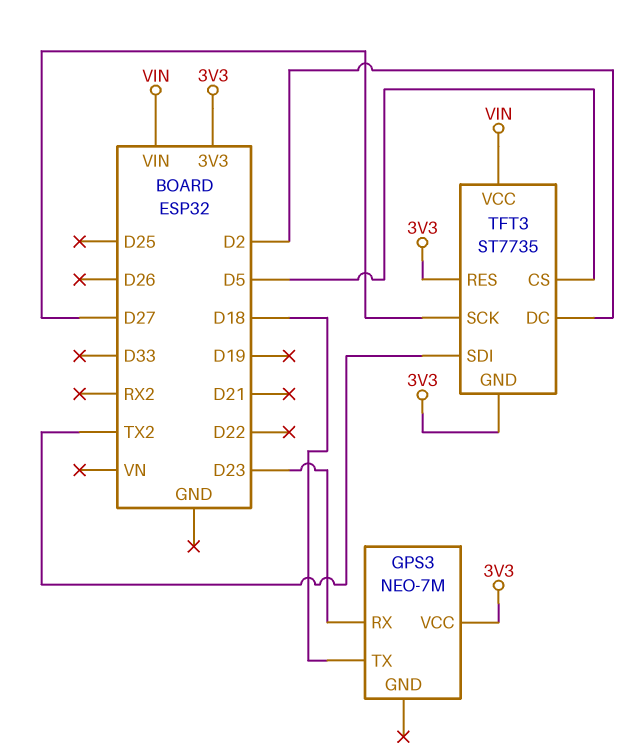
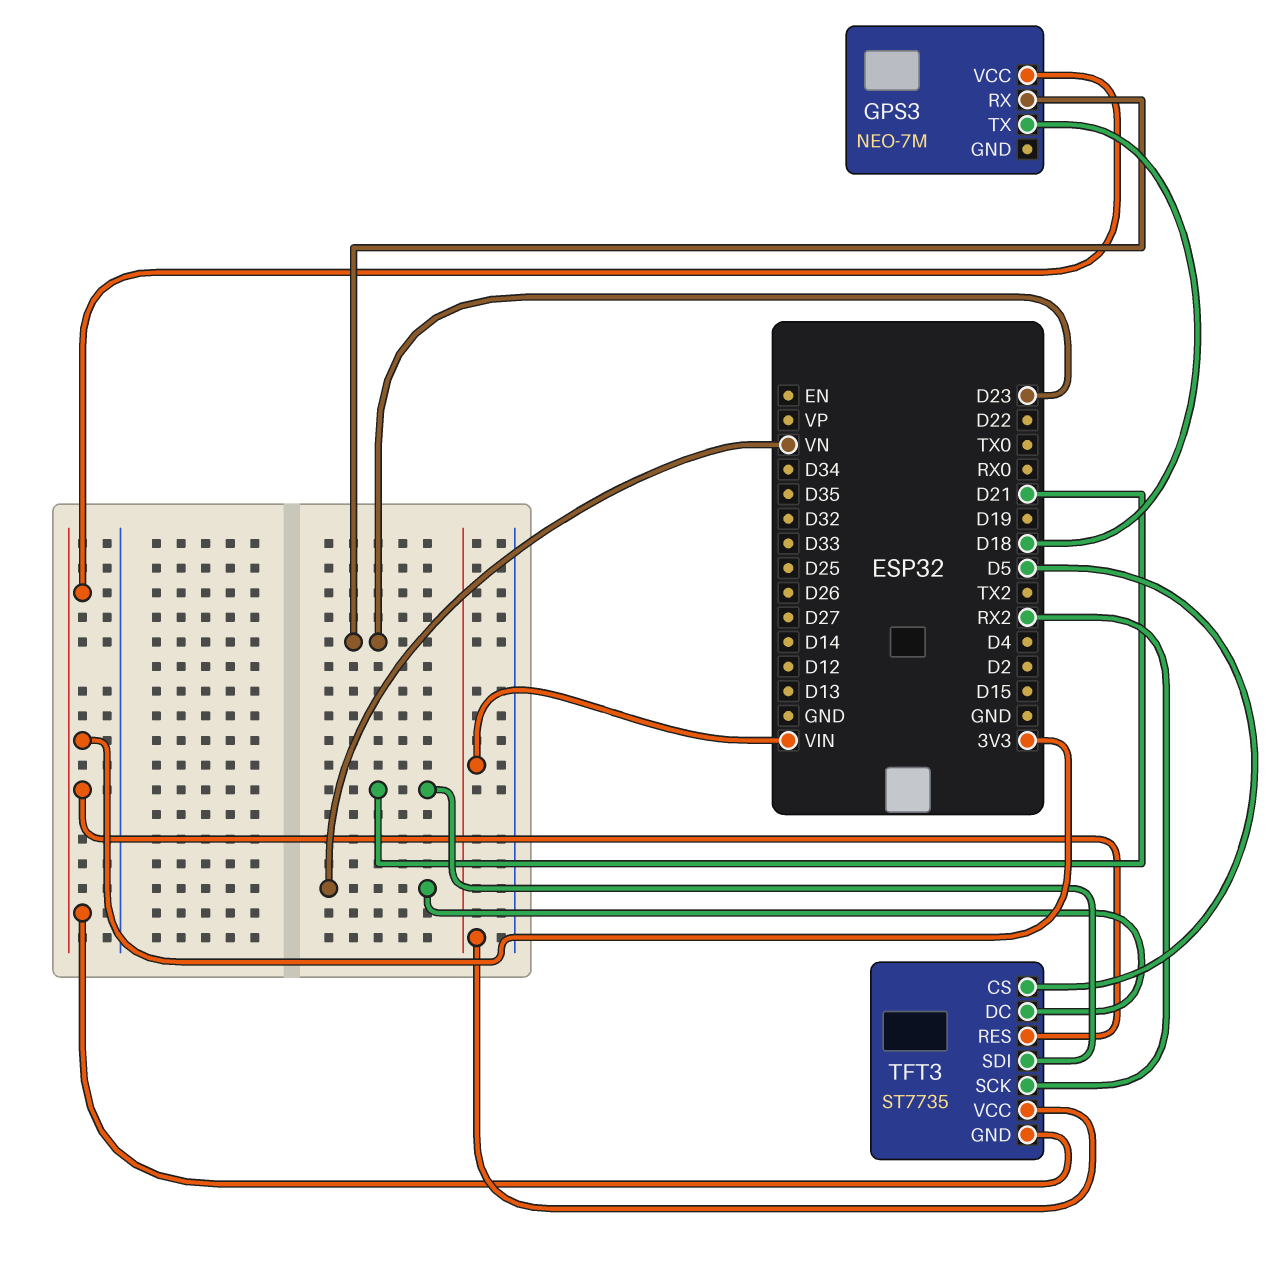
TFT3 pin DC: D2 -> VN
TFT3 pin SCK: D27 -> RX2
TFT3 pin SDI: TX2 -> D21

